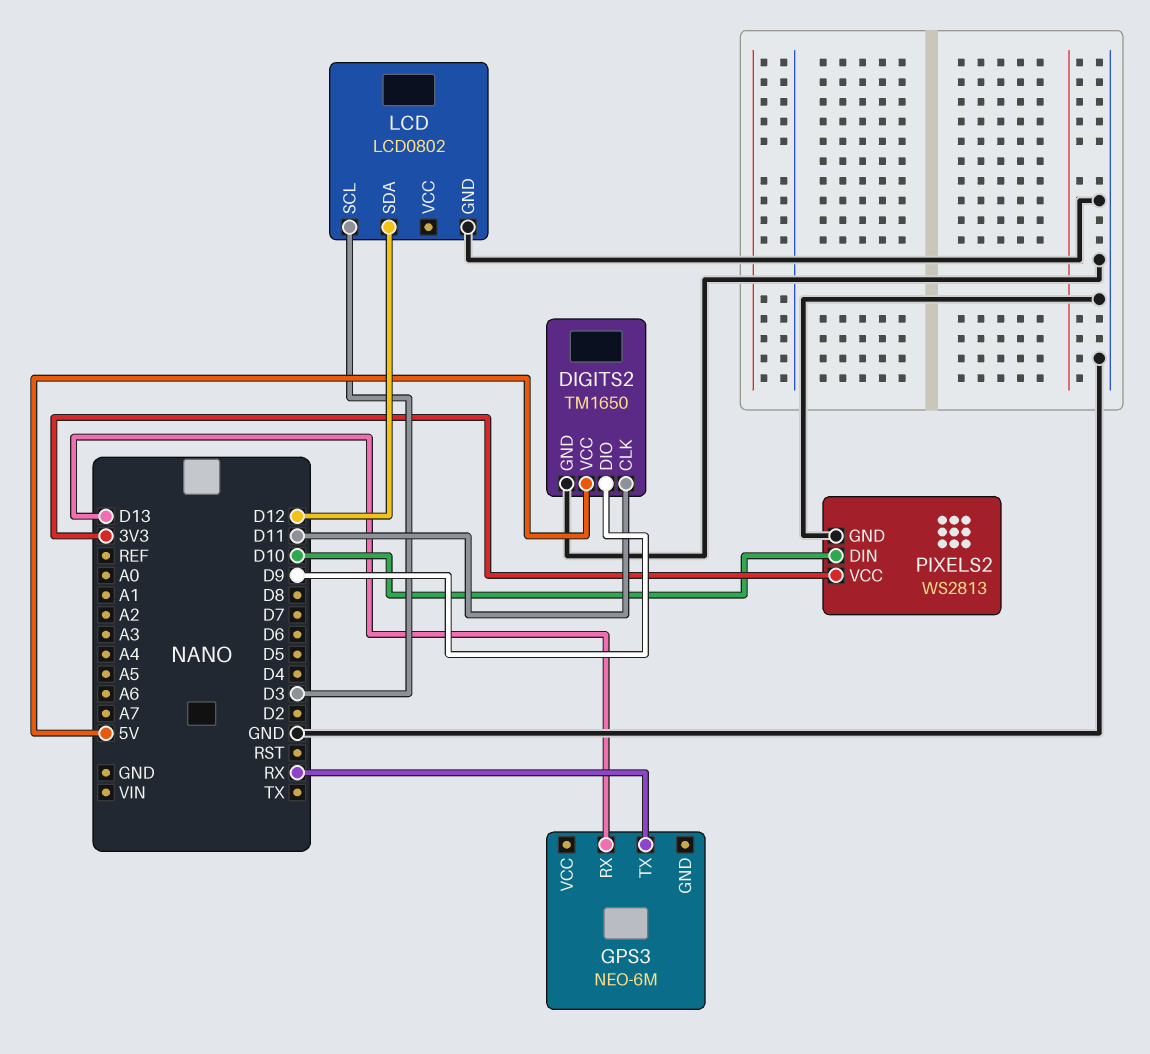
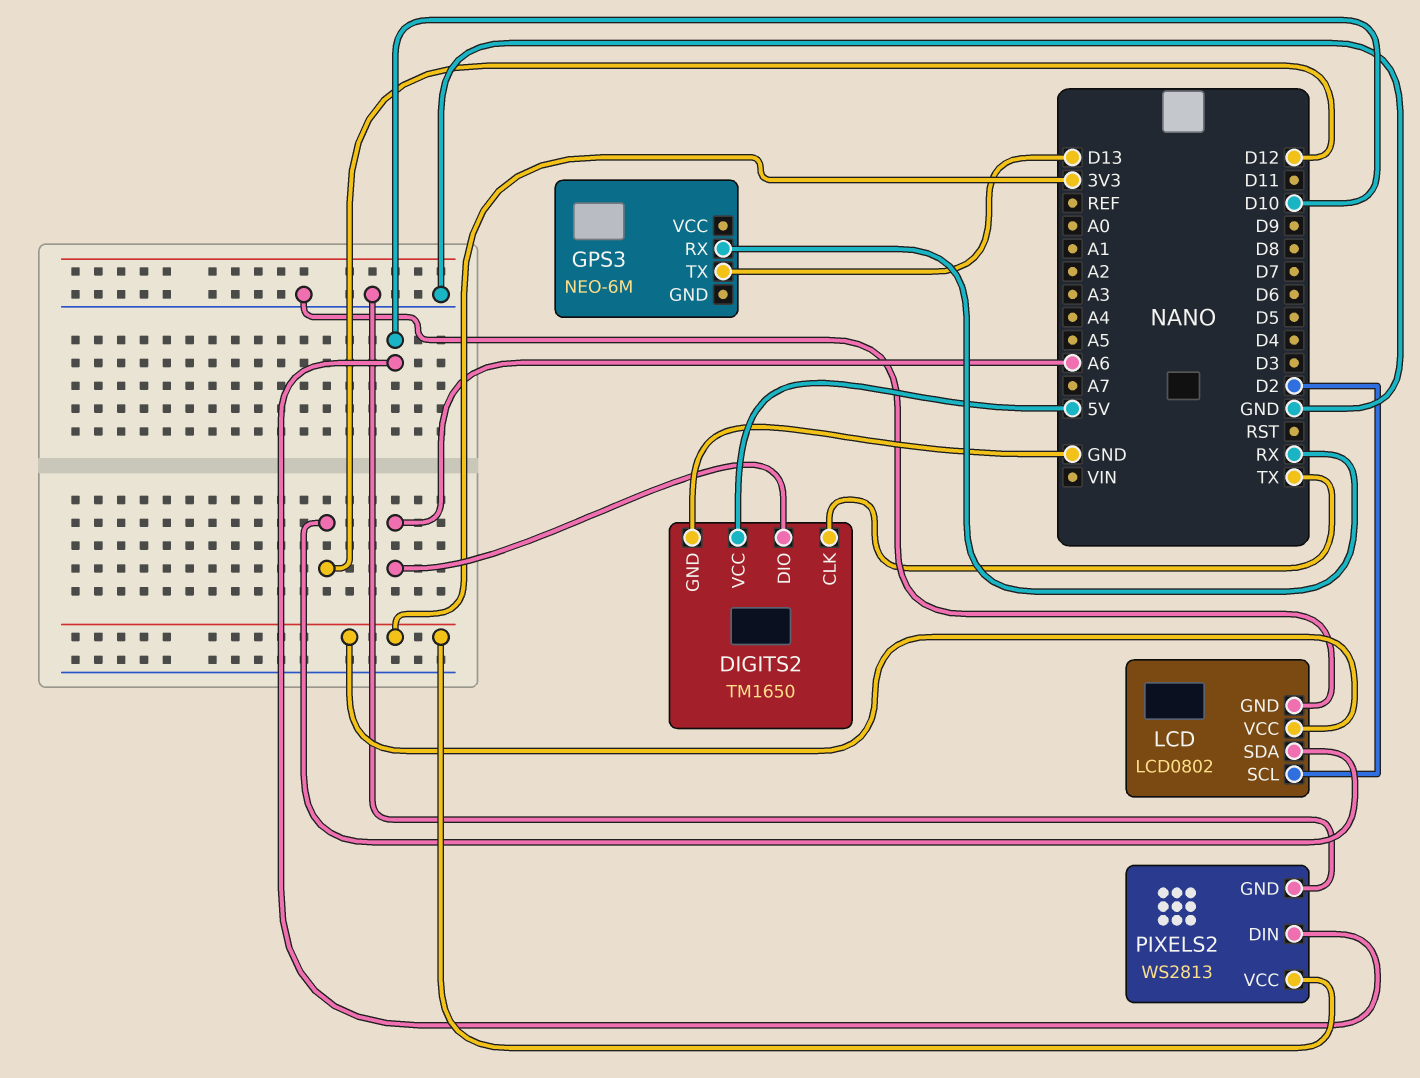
DIGITS2 pin CLK: D11 -> TX
DIGITS2 pin DIO: D9 -> A6
GPS3 pin RX: D13 -> RX
GPS3 pin TX: RX -> D13
LCD pin SCL: D3 -> D2
LCD pin VCC: none -> 3V3

